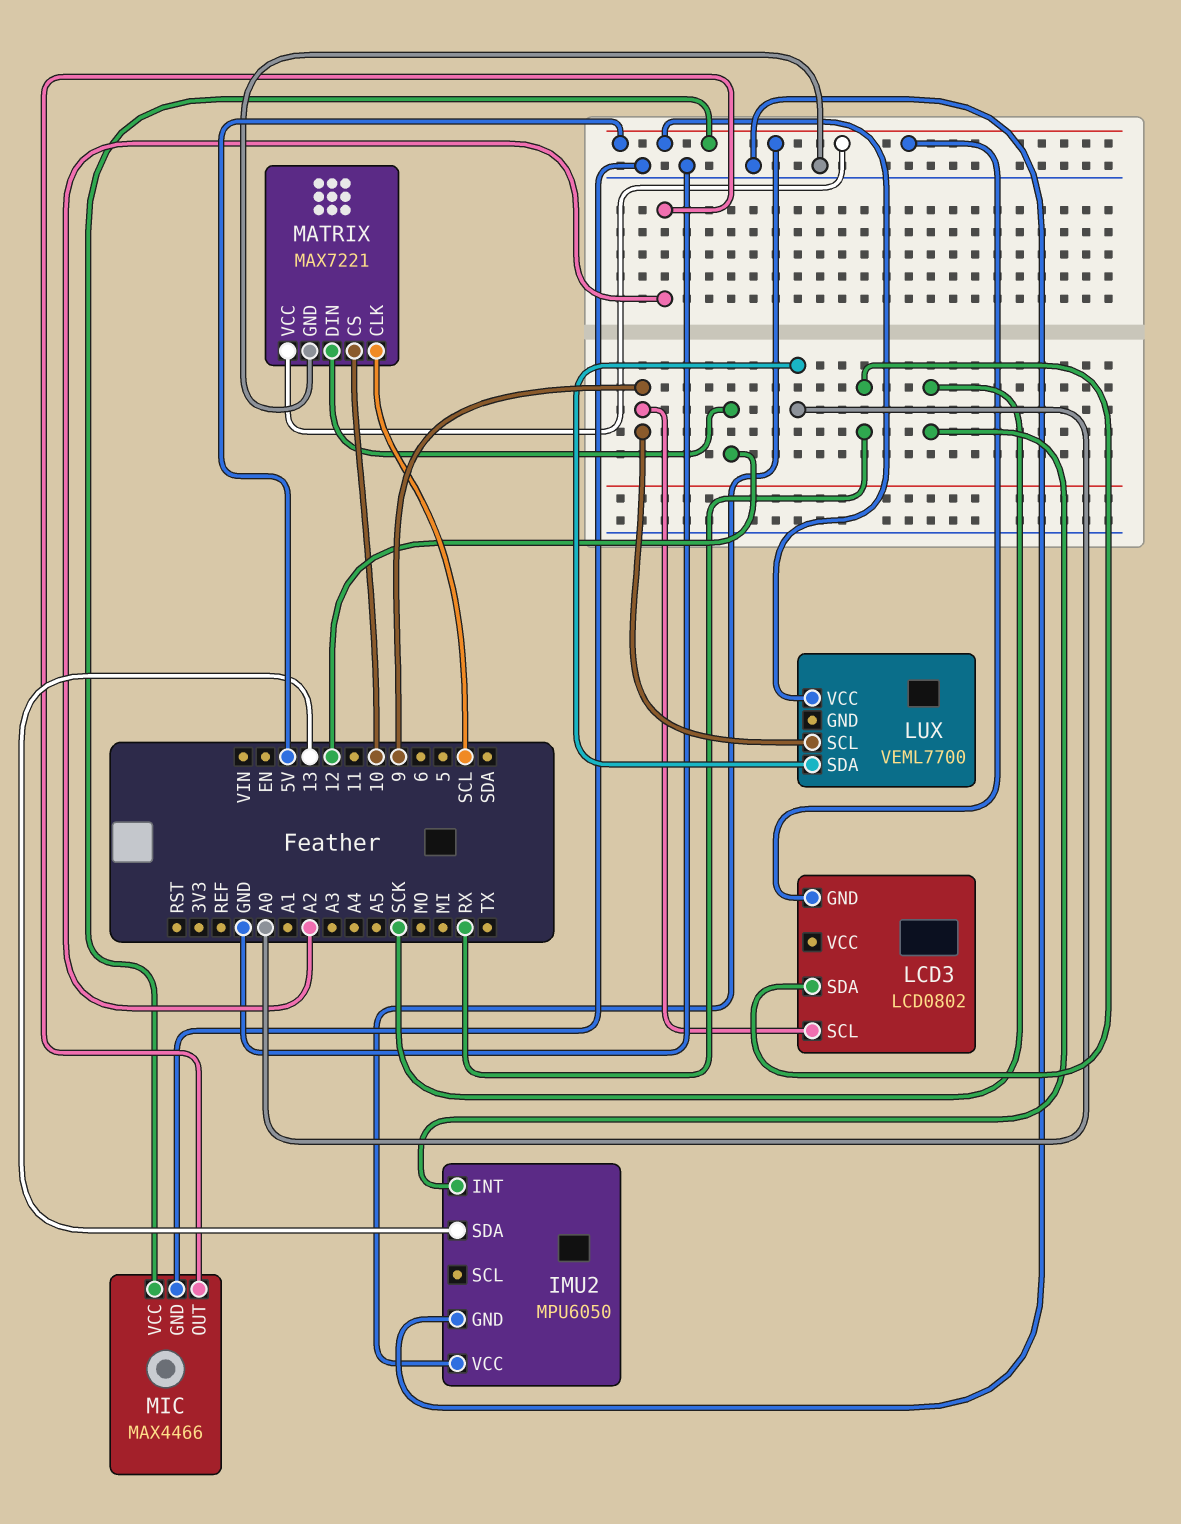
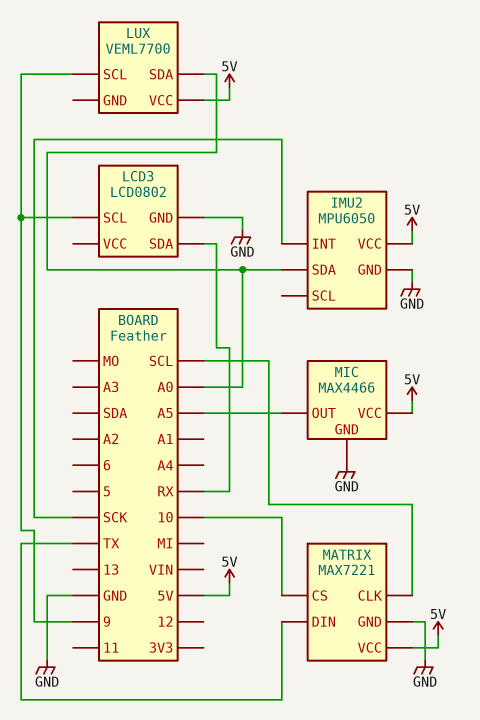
IMU2 pin SDA: 13 -> A0
LCD3 pin GND: 5V -> GND
MATRIX pin DIN: 12 -> TX
MIC pin OUT: A2 -> A5

